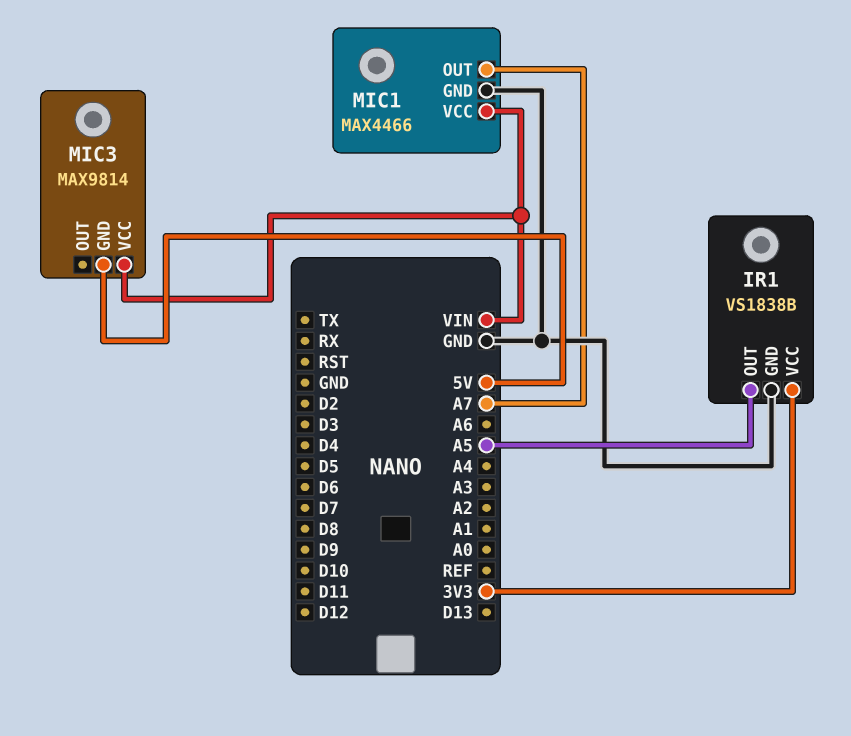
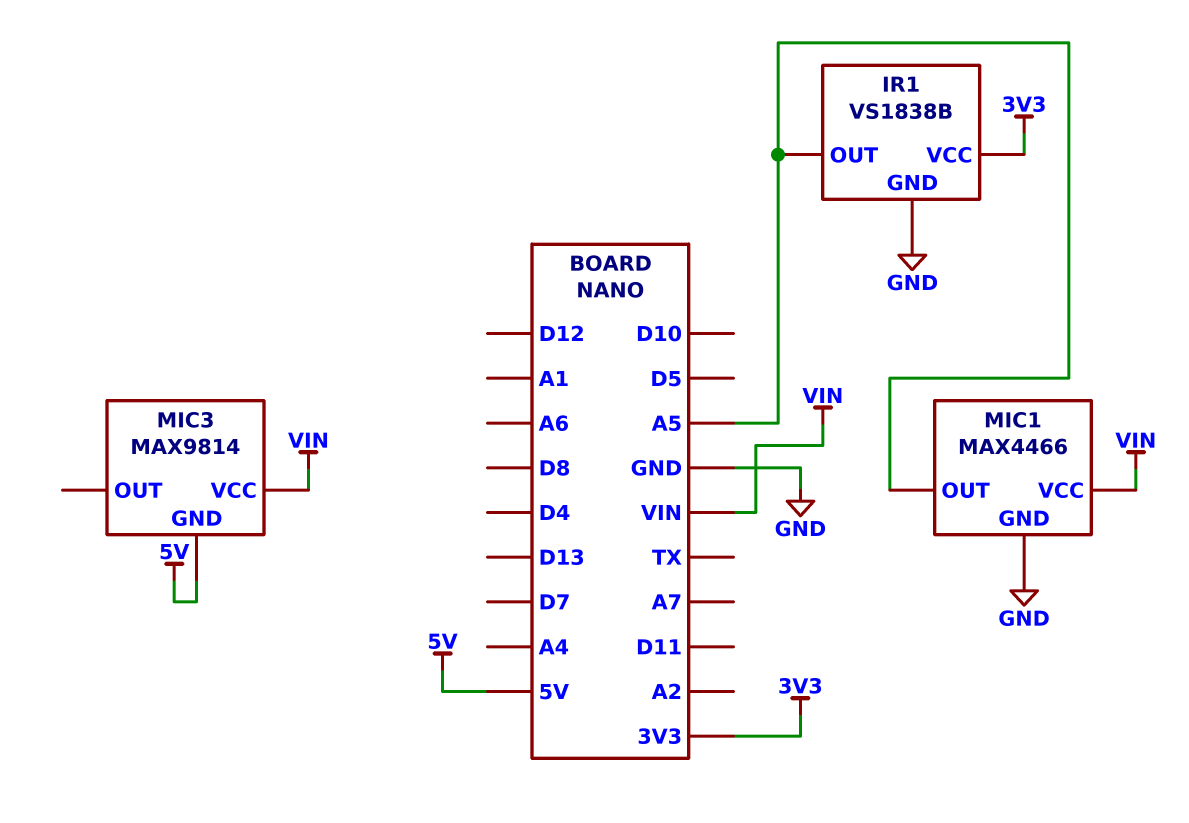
MIC1 pin OUT: A7 -> A5

